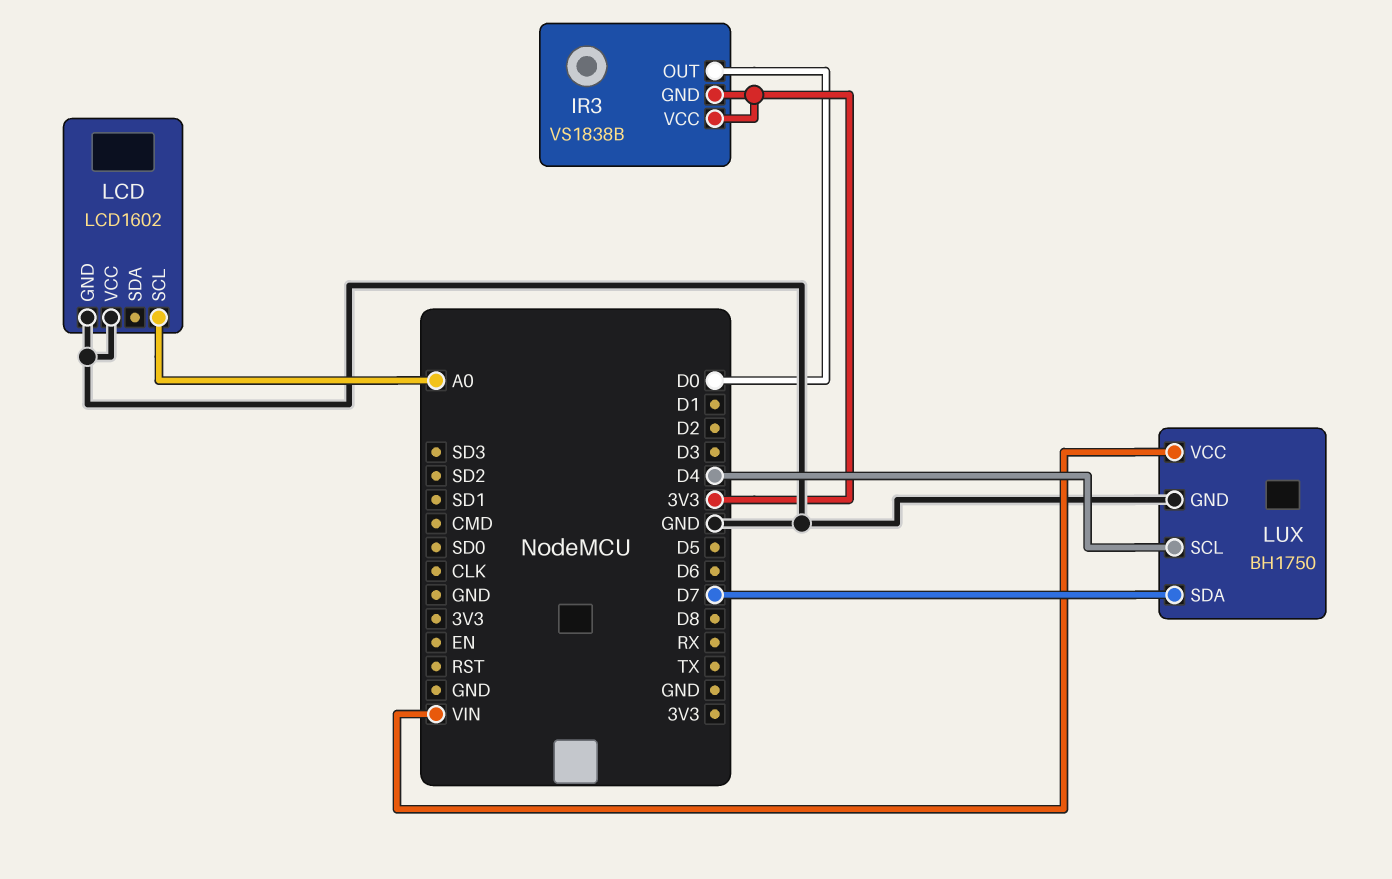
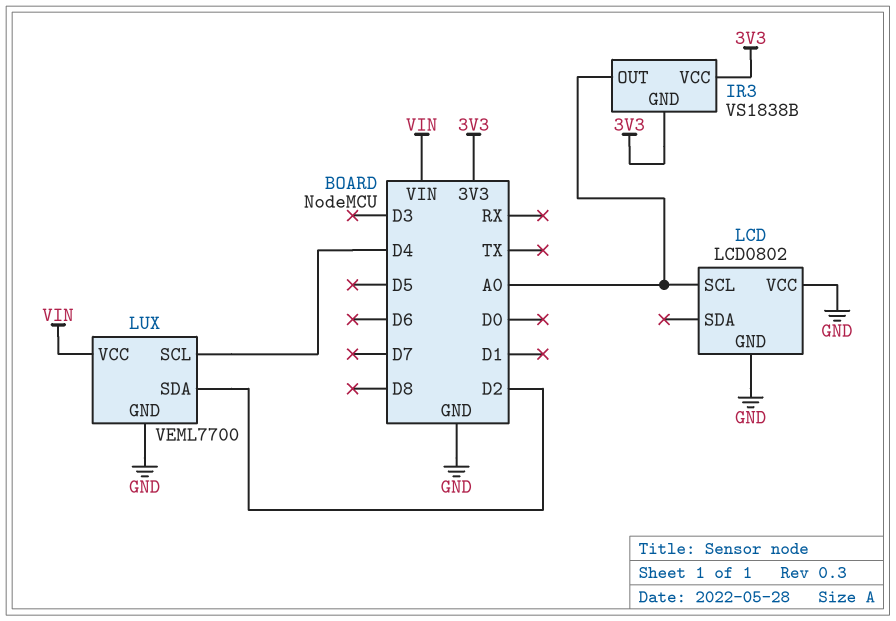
IR3 pin OUT: D0 -> A0
LCD: LCD1602 -> LCD0802
LUX: BH1750 -> VEML7700
LUX pin SDA: D7 -> D2

